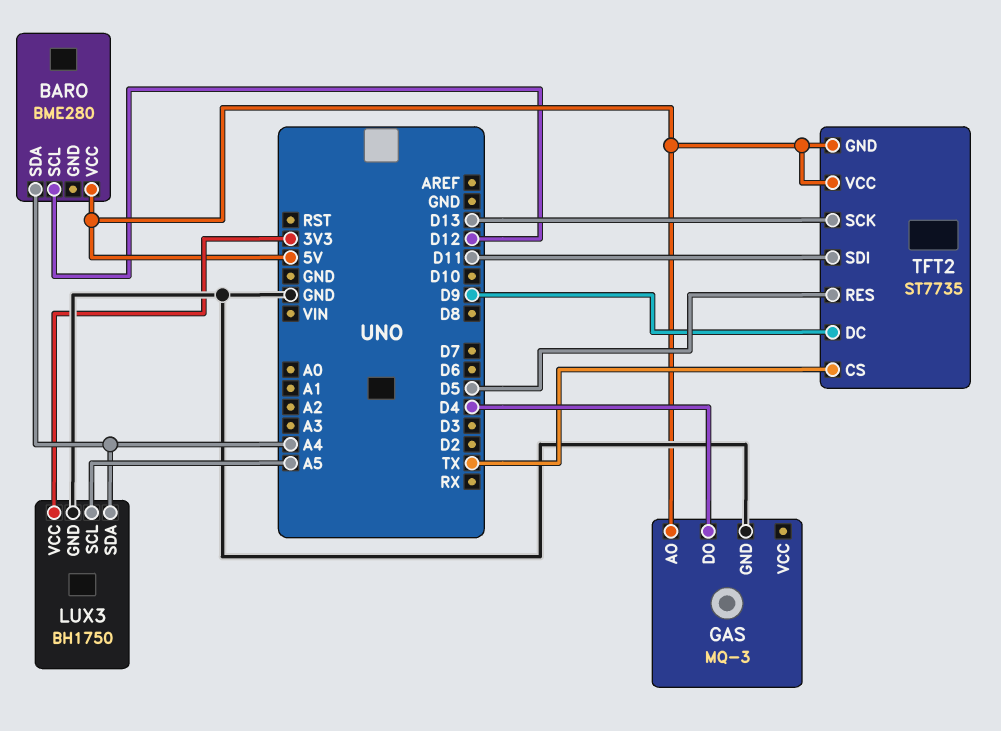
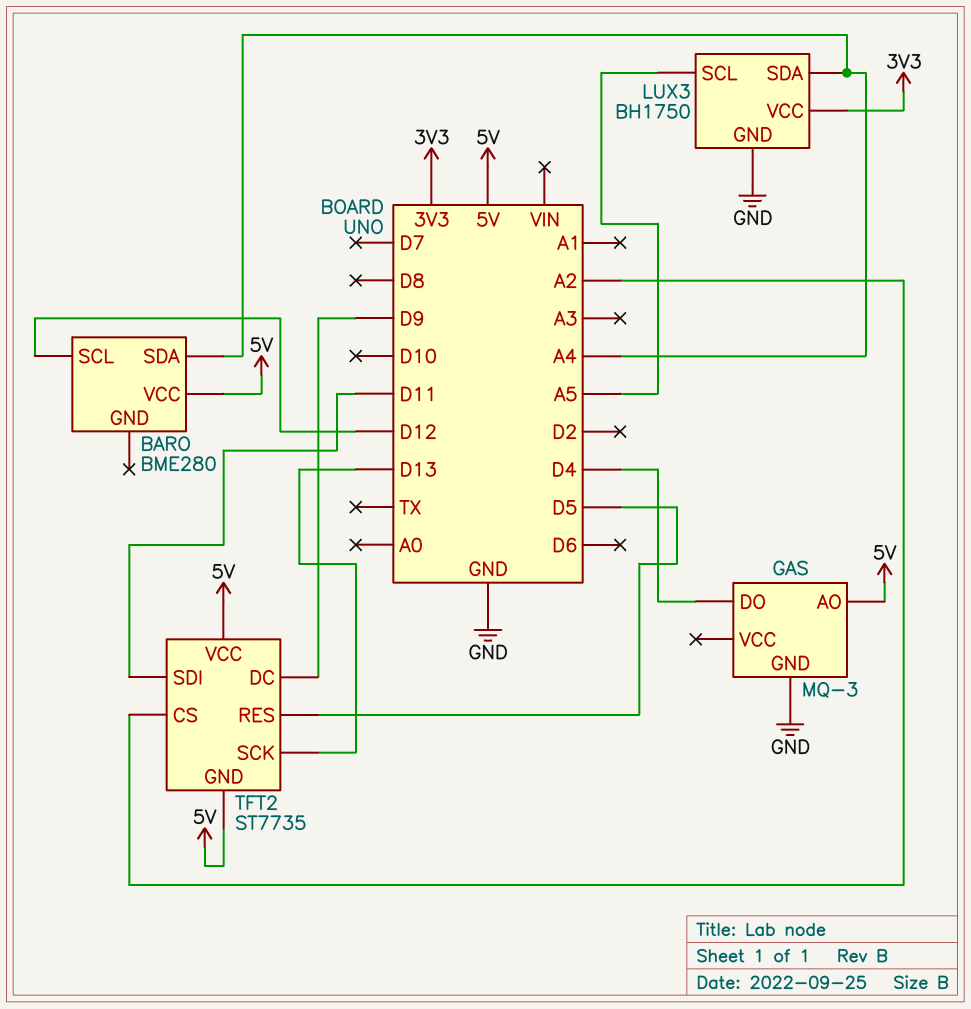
TFT2 pin CS: TX -> A2

